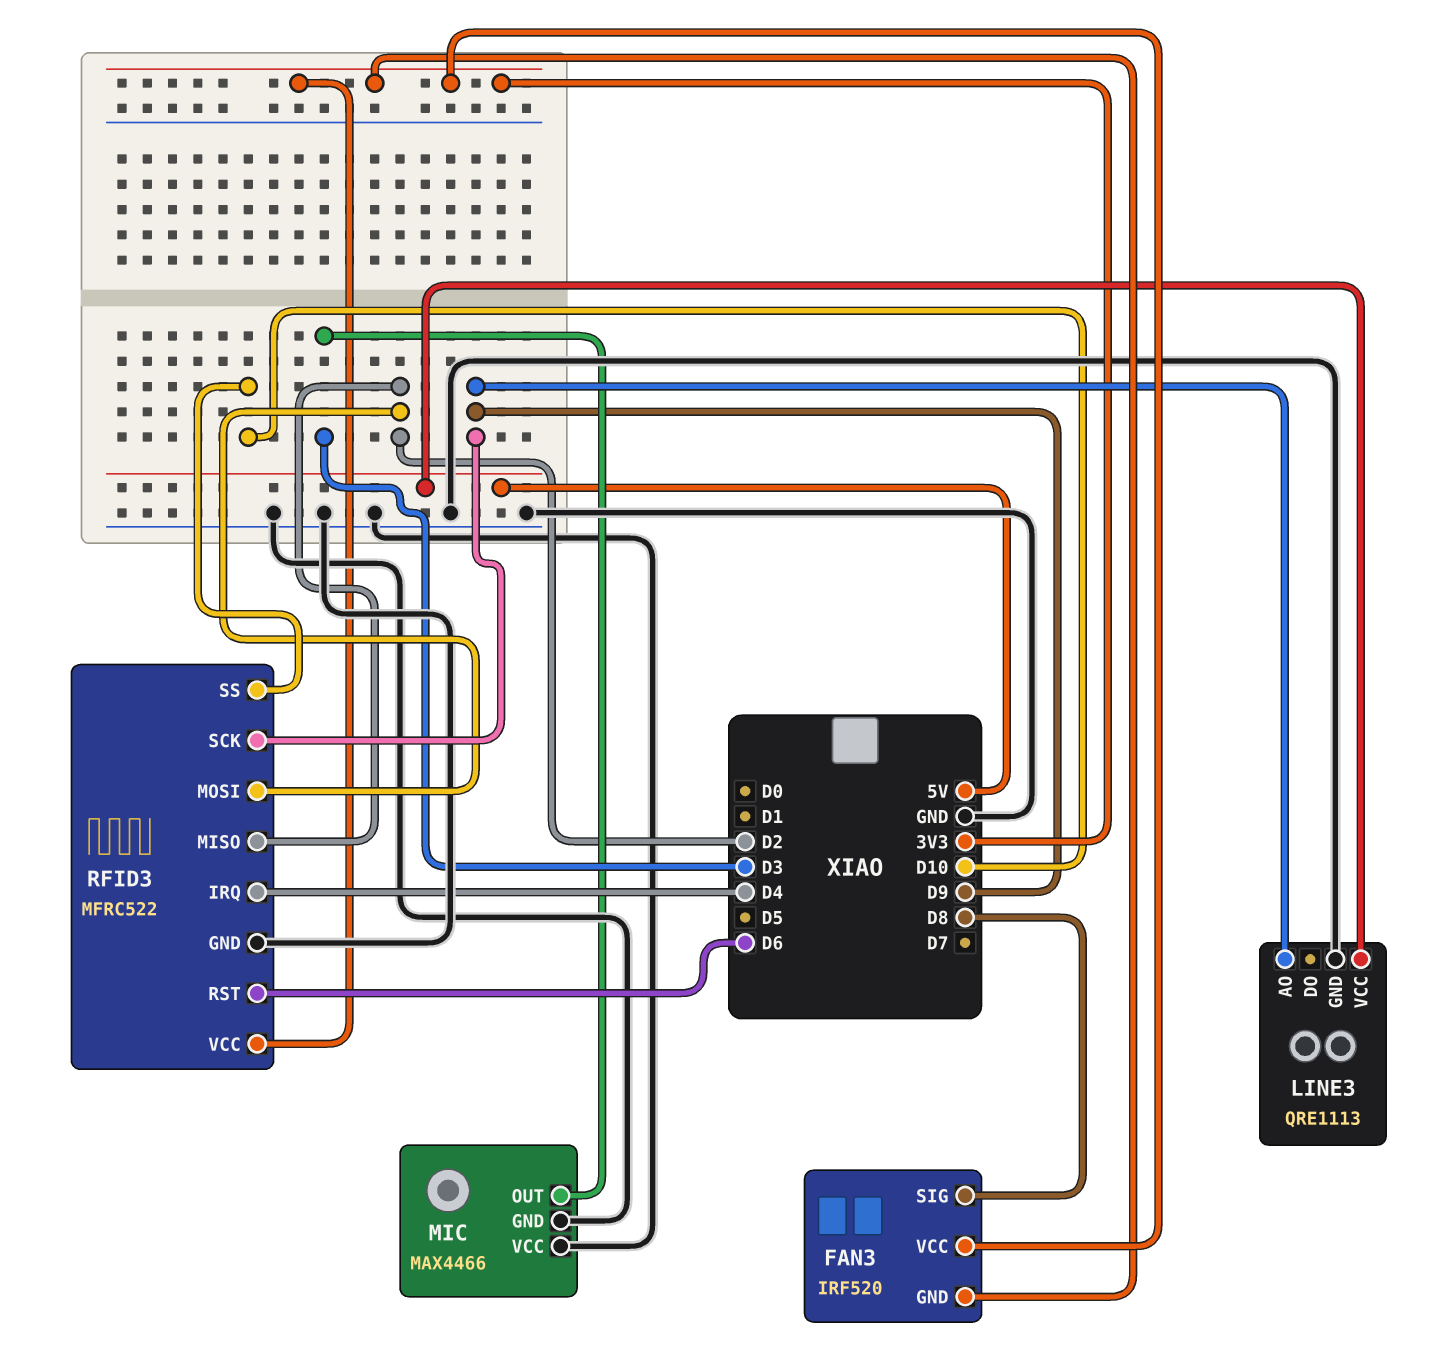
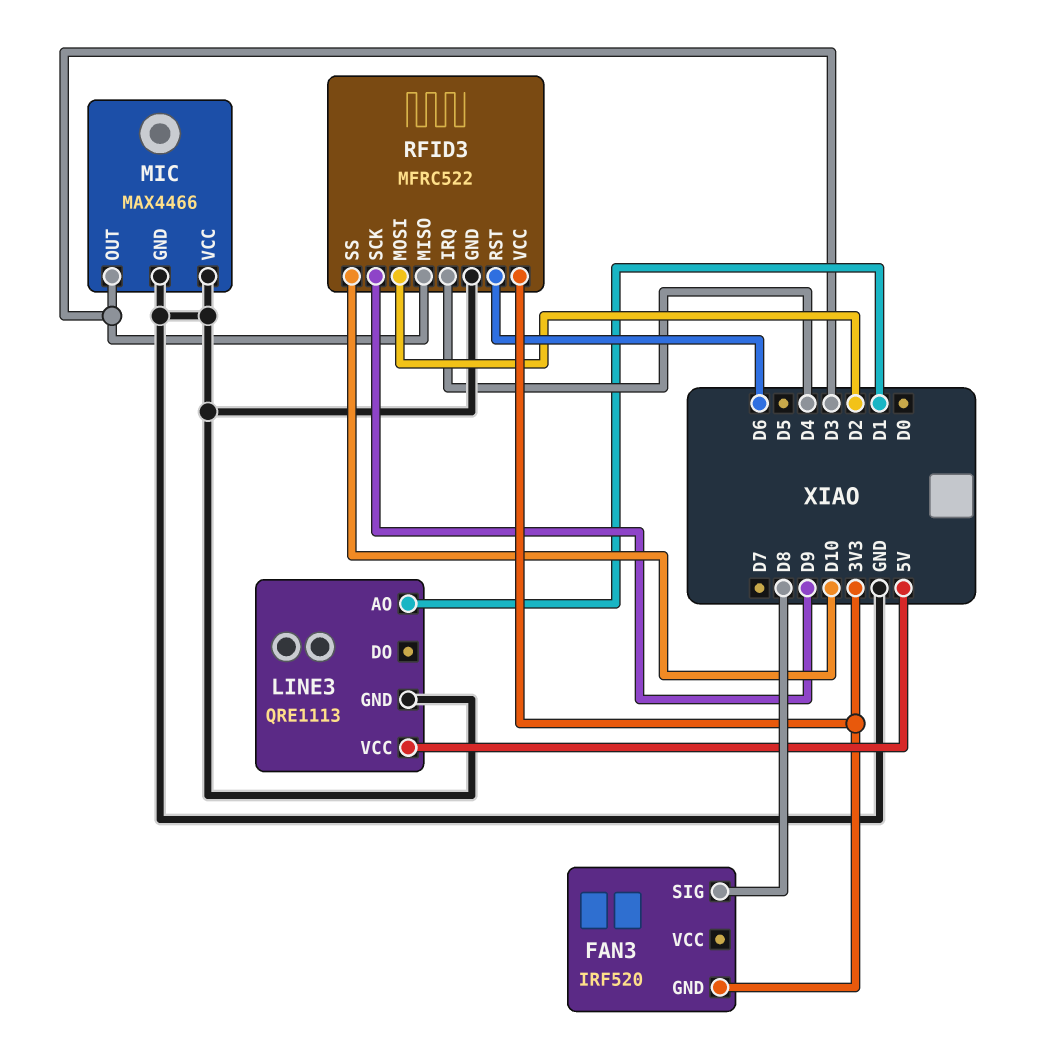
FAN3 pin VCC: 3V3 -> none
LINE3 pin AO: D9 -> D1
RFID3 pin MISO: D2 -> D3

